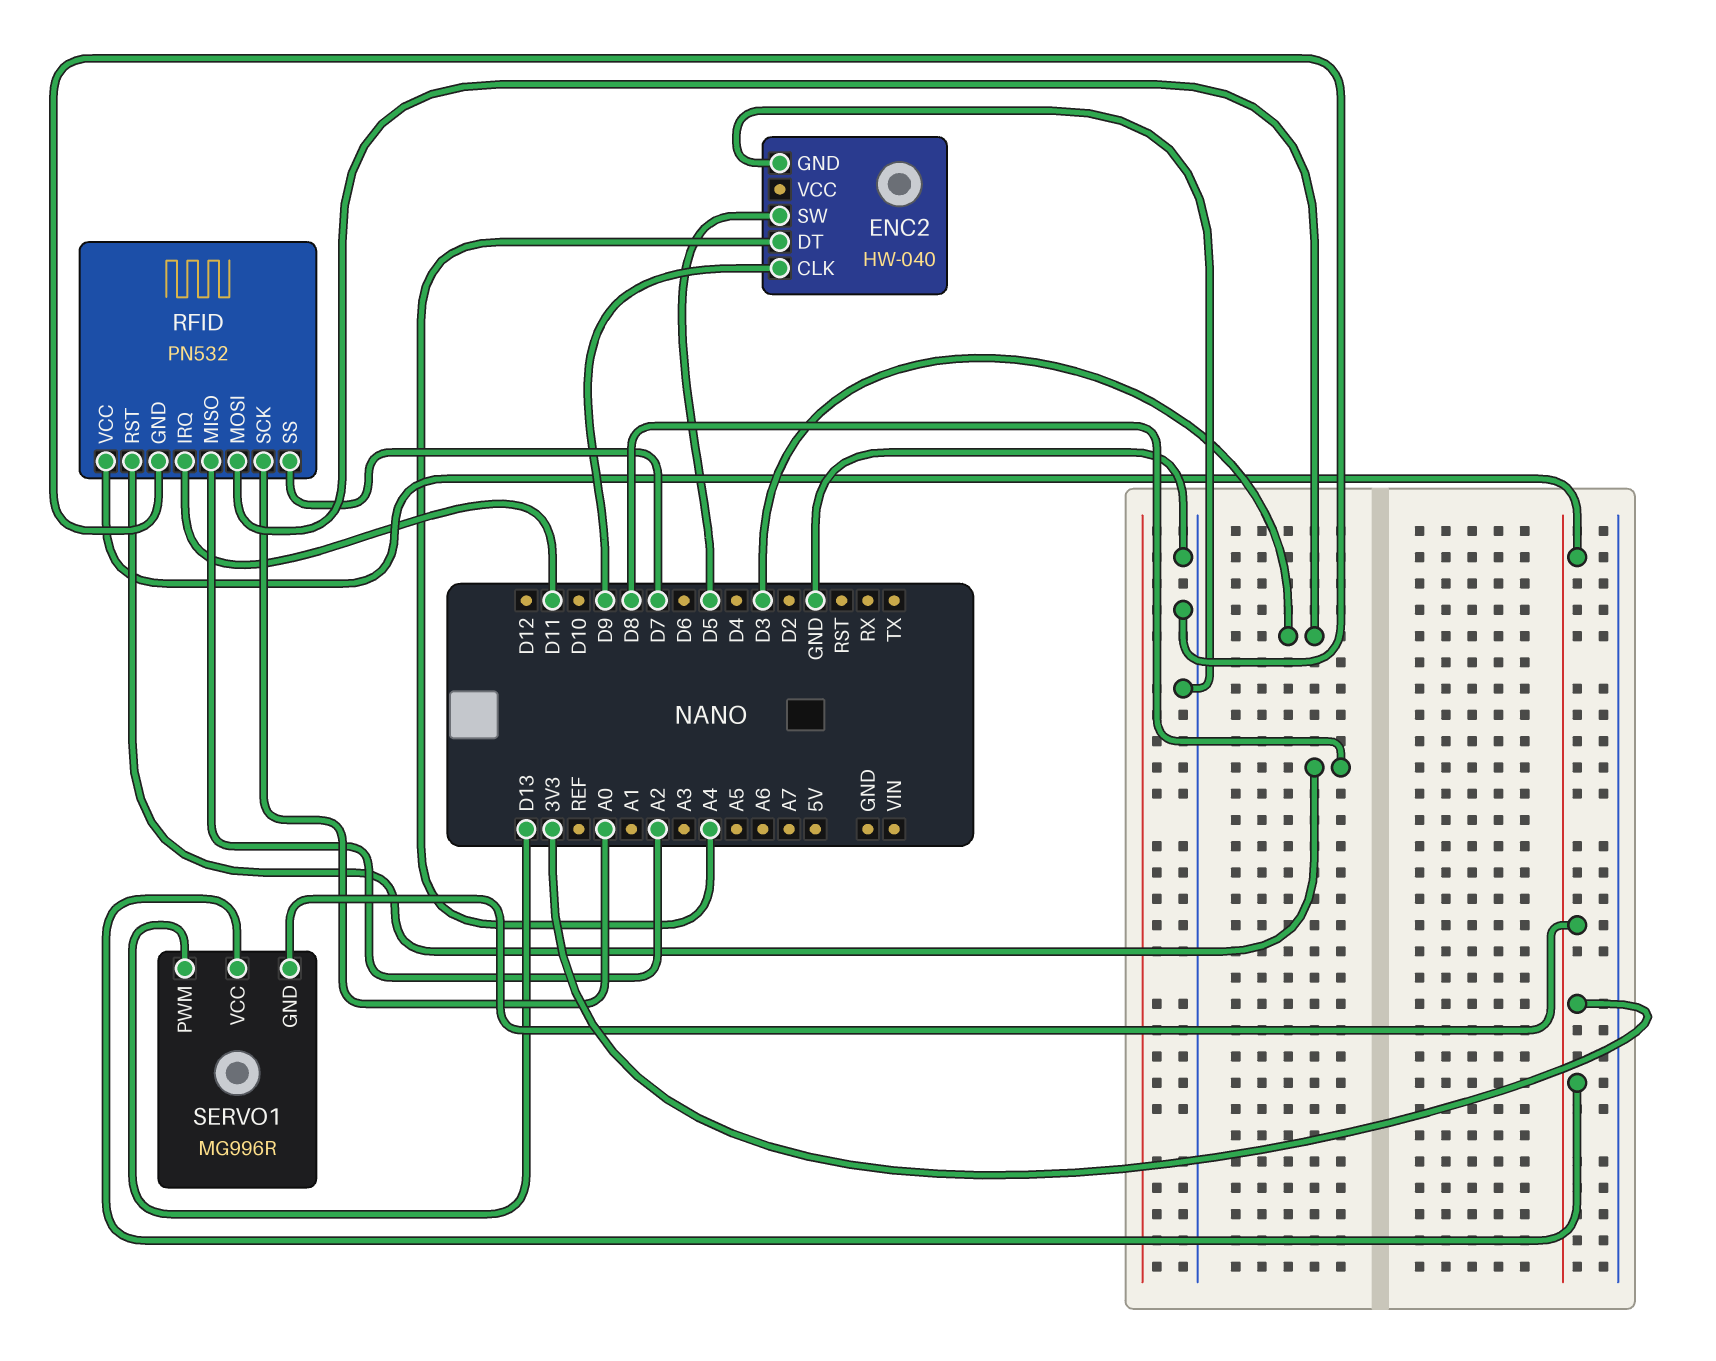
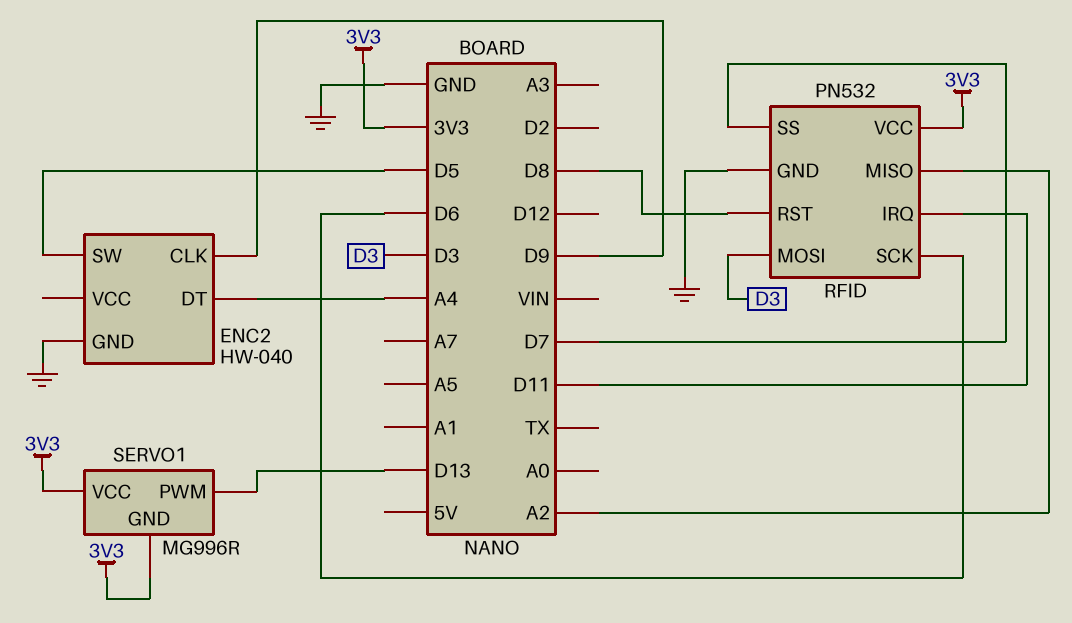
RFID pin SCK: A0 -> D6

